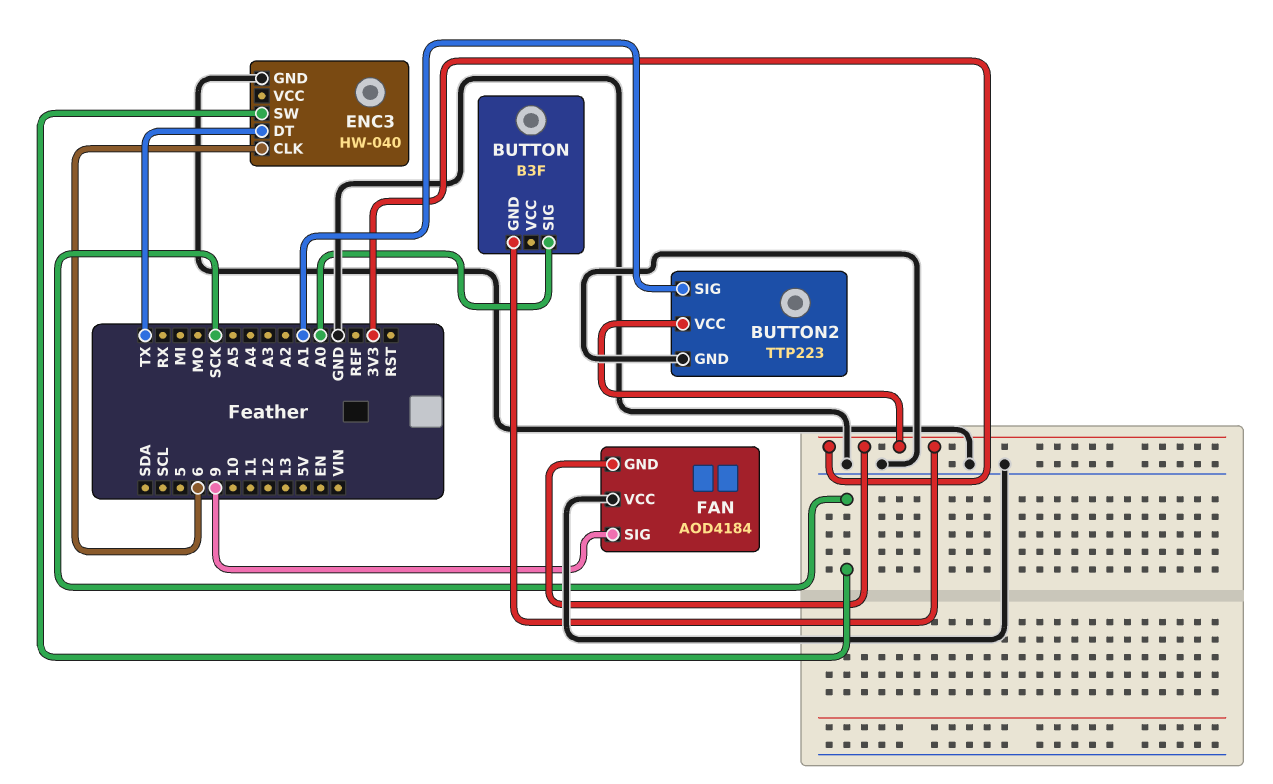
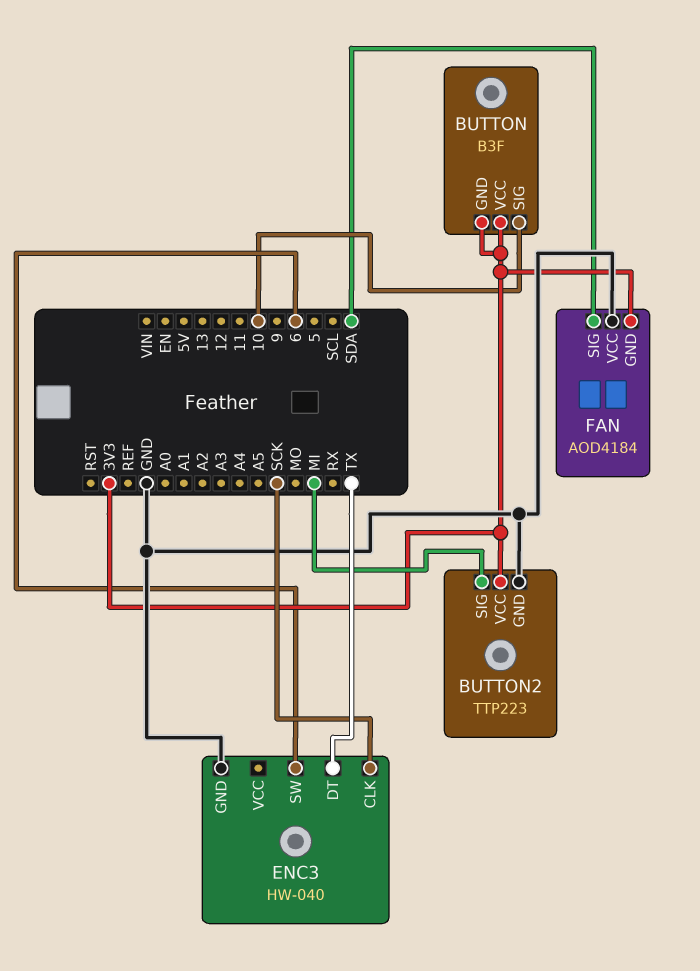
BUTTON pin SIG: A0 -> 10
BUTTON pin VCC: none -> 3V3
BUTTON2 pin SIG: A1 -> MI
ENC3 pin CLK: 6 -> SCK
ENC3 pin SW: SCK -> 6
FAN pin SIG: 9 -> SDA

